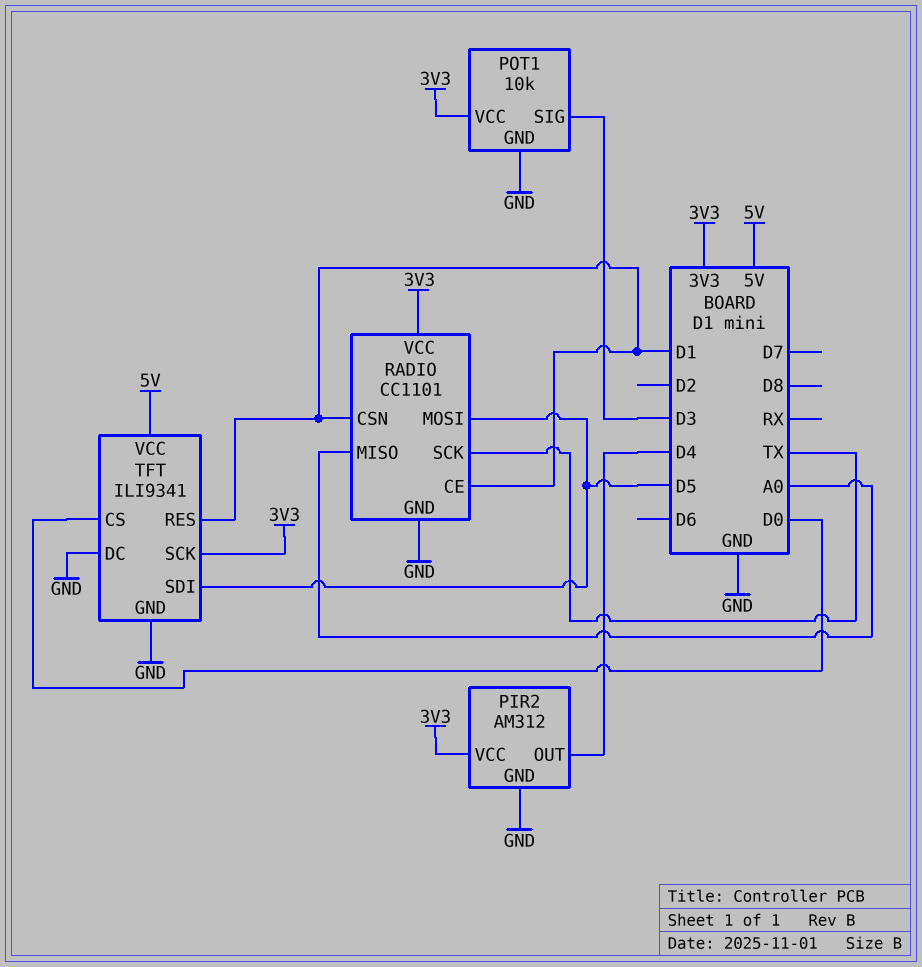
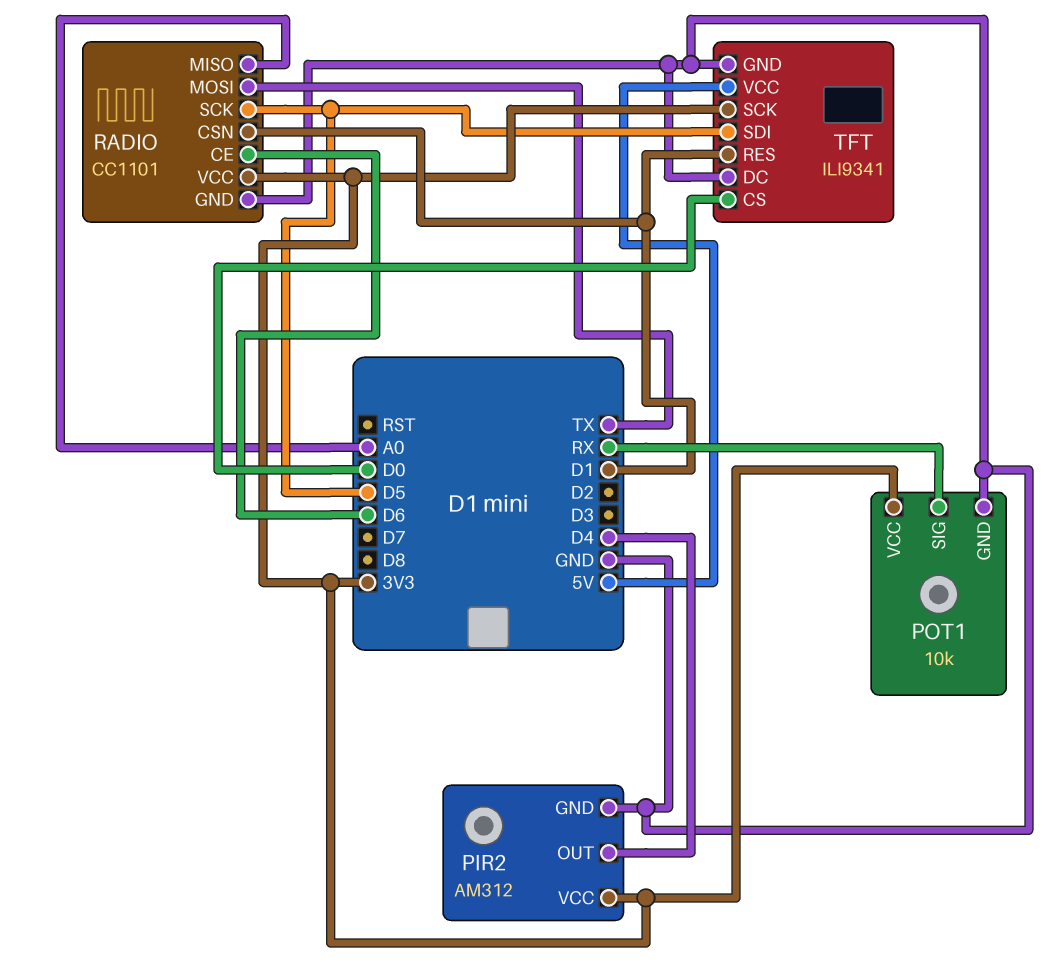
POT1 pin SIG: D3 -> RX
RADIO pin CE: D1 -> D6
RADIO pin MOSI: D5 -> TX
RADIO pin SCK: TX -> D5

